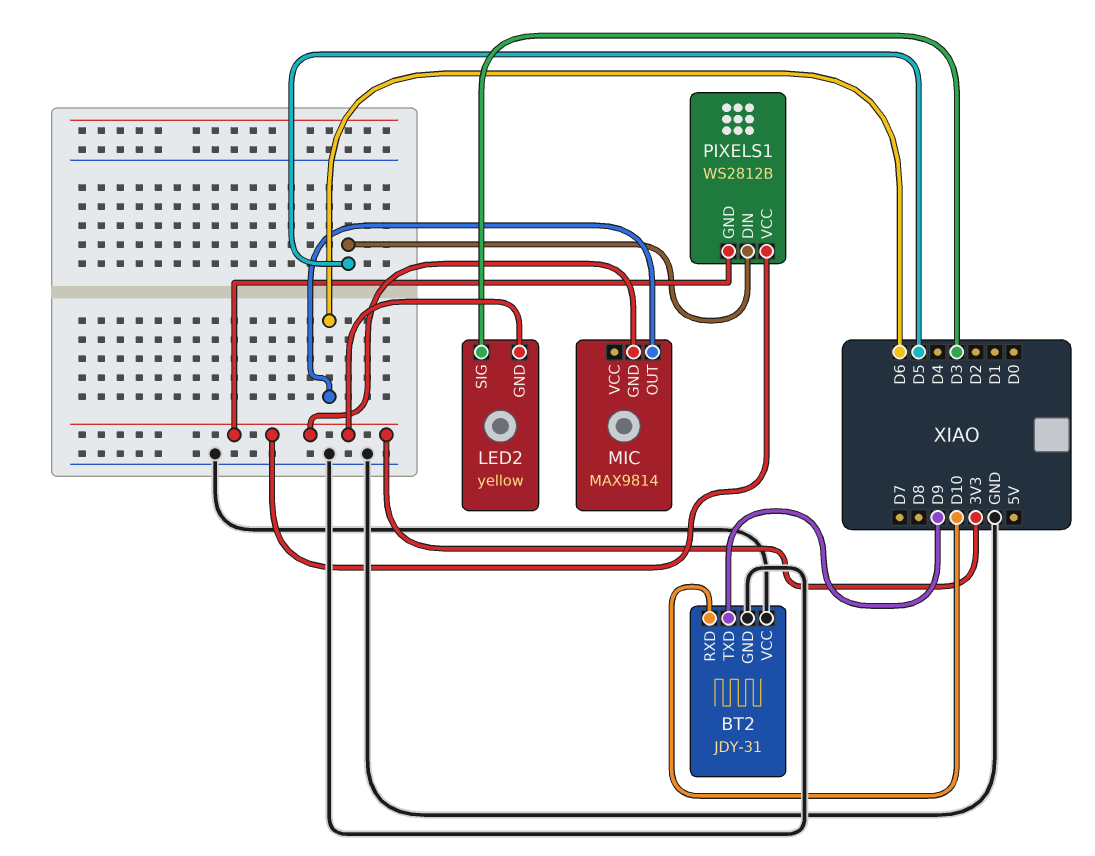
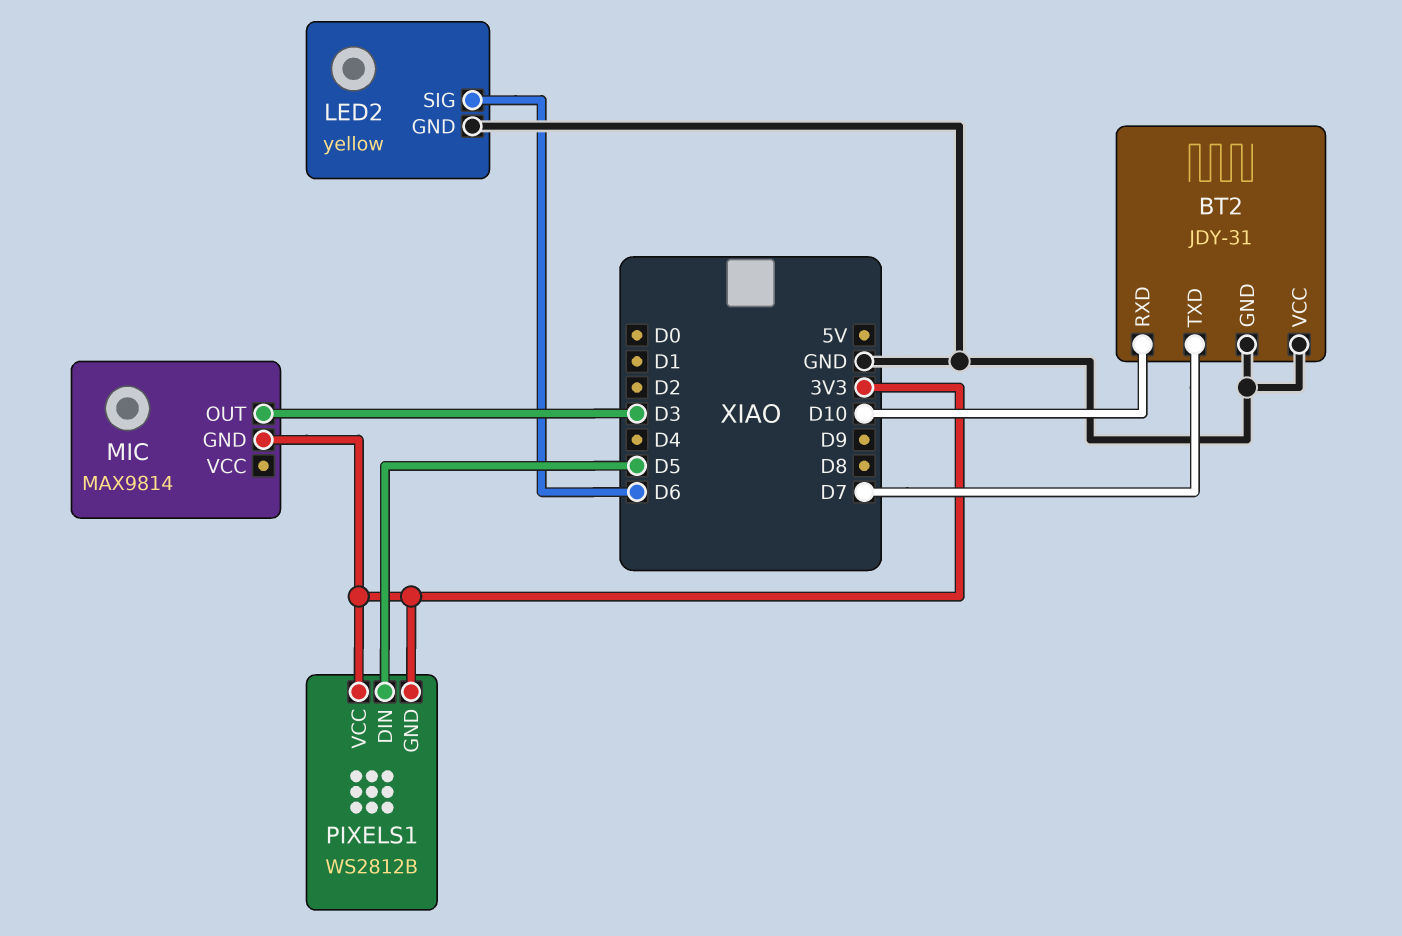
BT2 pin TXD: D9 -> D7
LED2 pin GND: 3V3 -> GND
LED2 pin SIG: D3 -> D6
MIC pin OUT: D6 -> D3

